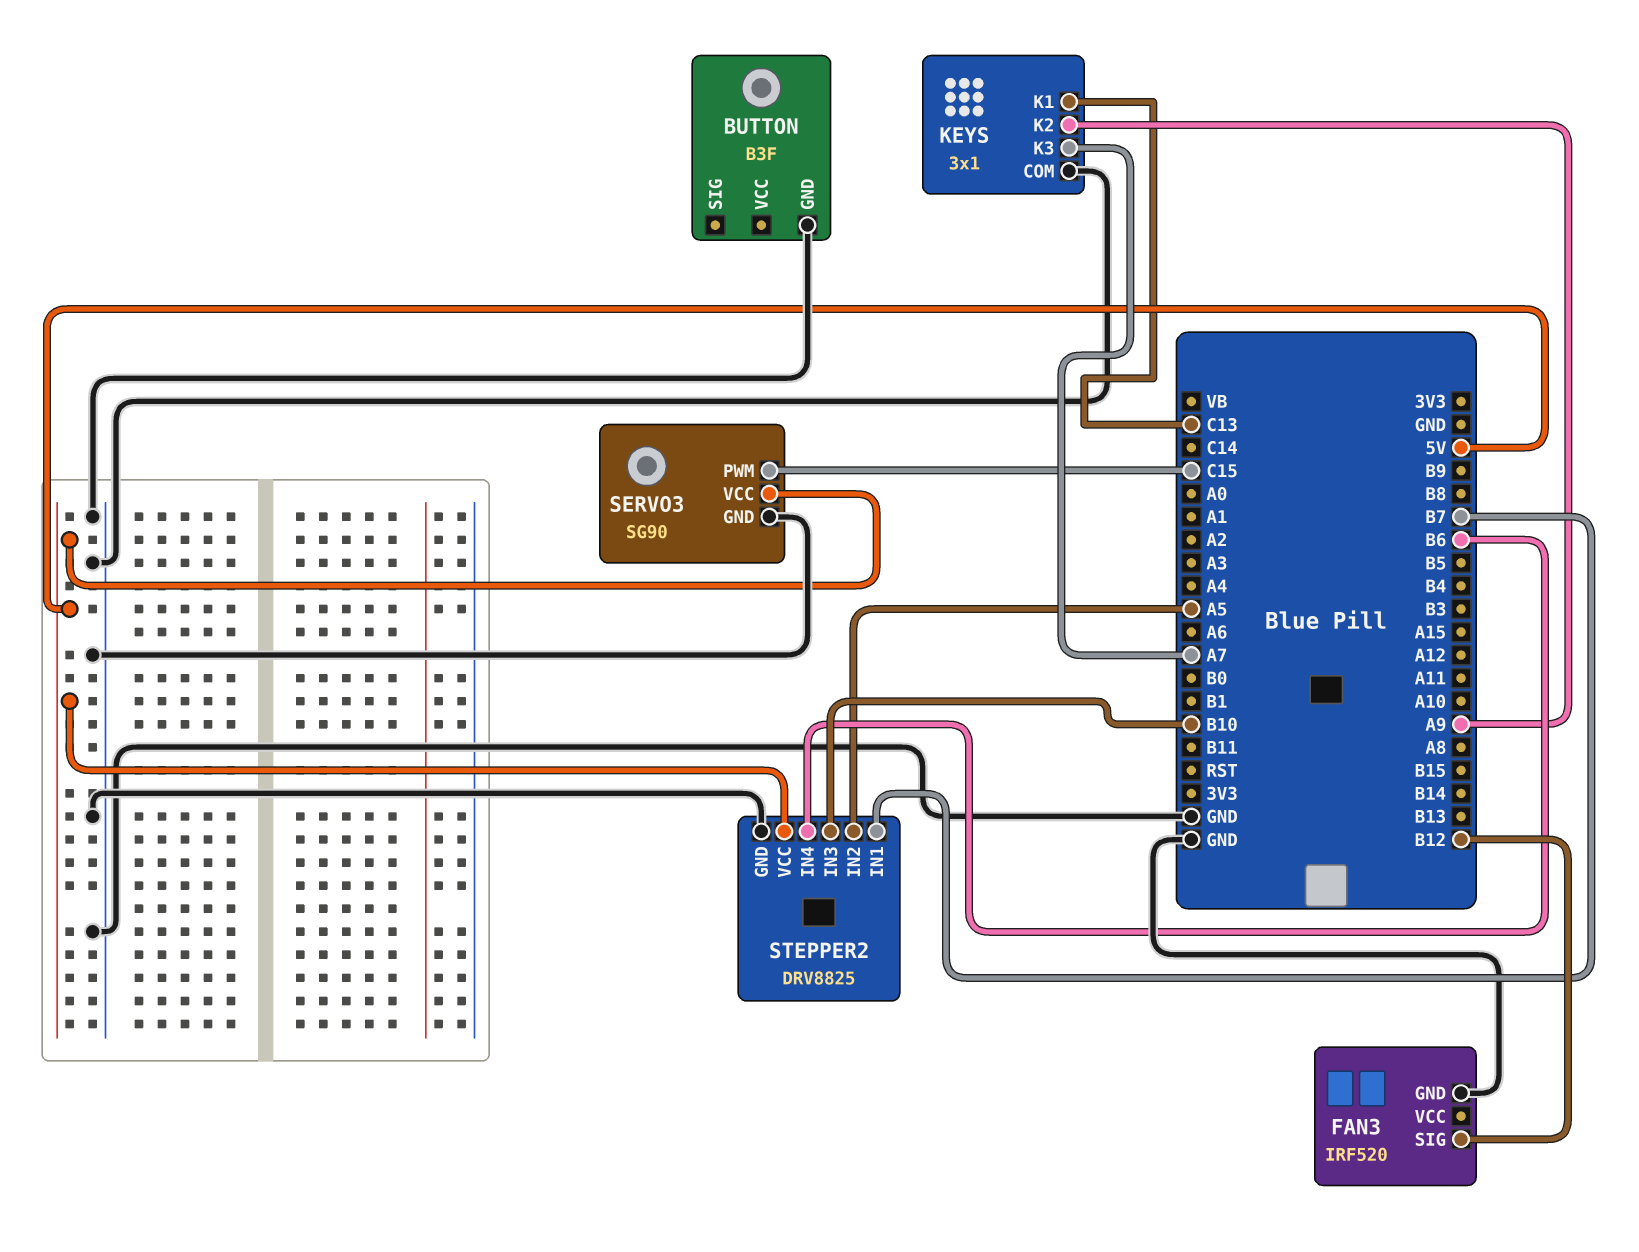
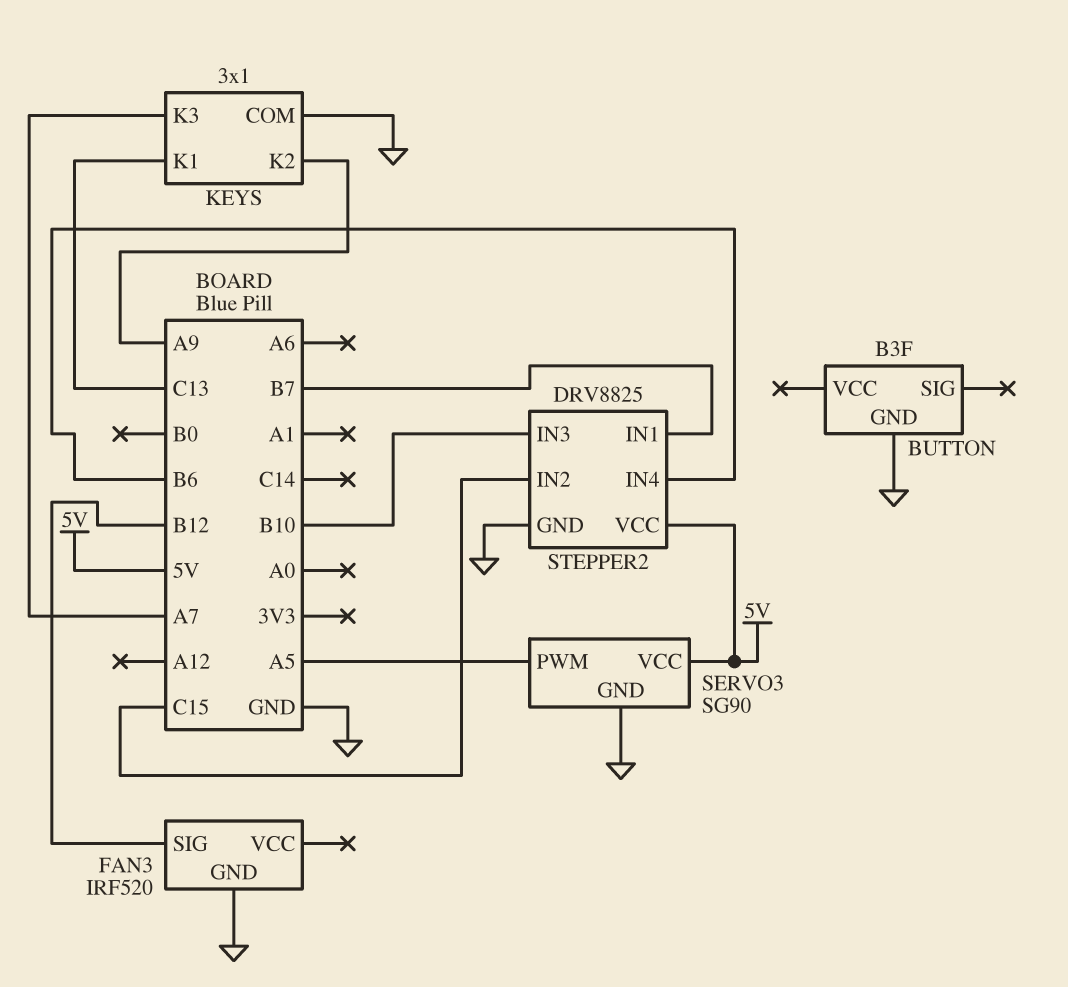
SERVO3 pin PWM: C15 -> A5
STEPPER2 pin IN2: A5 -> C15

